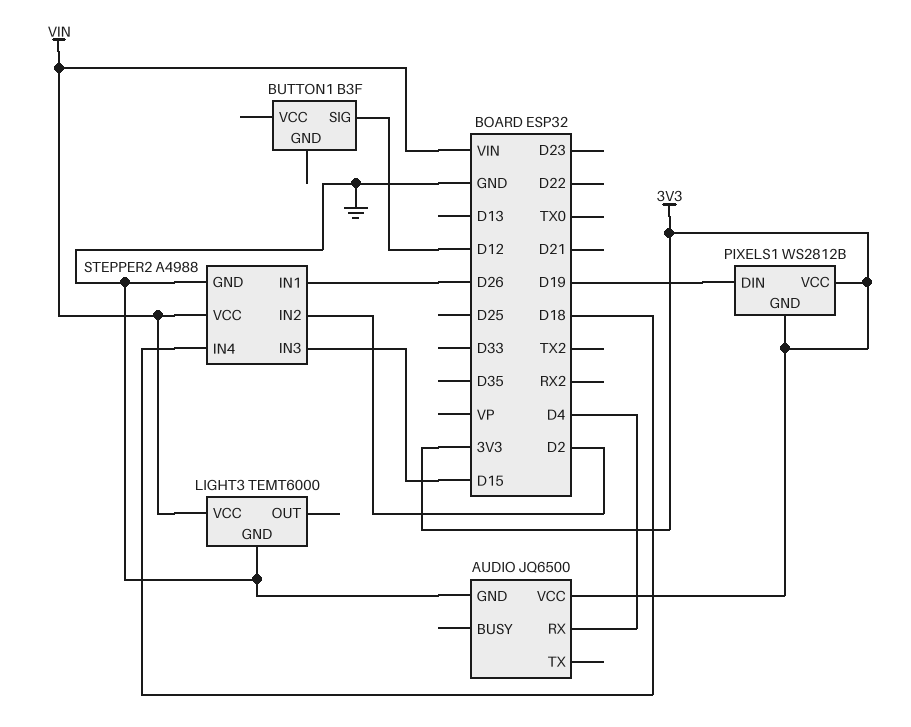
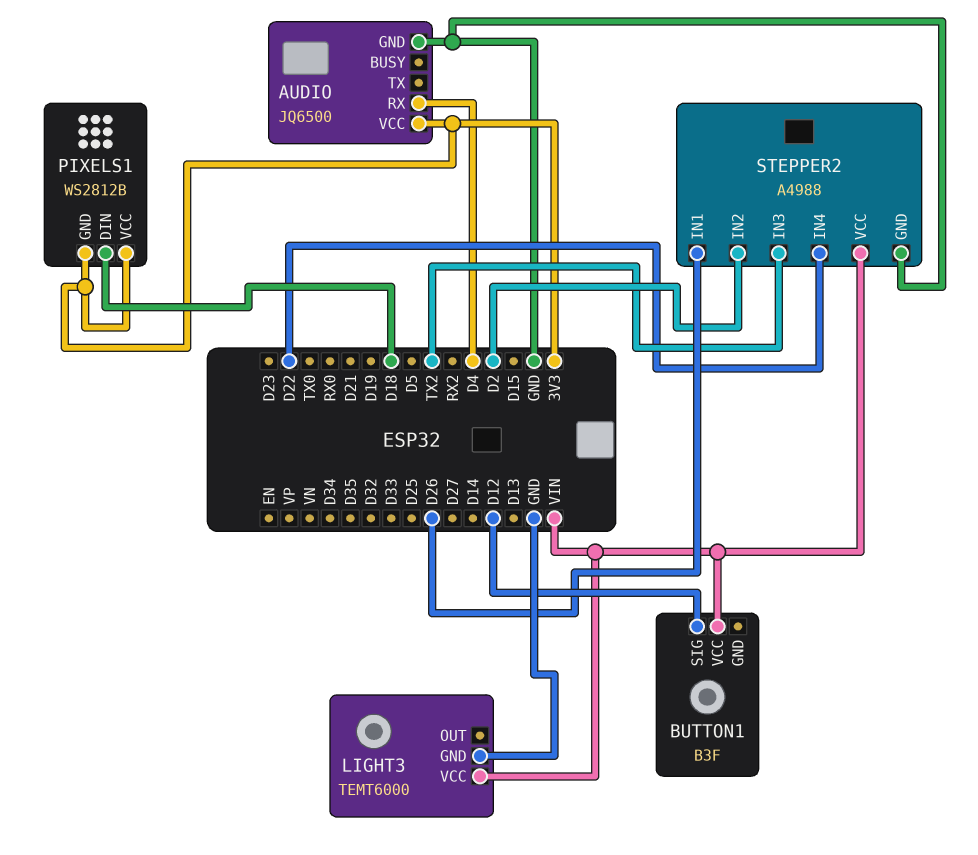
BUTTON1 pin VCC: none -> VIN
PIXELS1 pin DIN: D19 -> D18
STEPPER2 pin IN3: D15 -> TX2
STEPPER2 pin IN4: D18 -> D22

